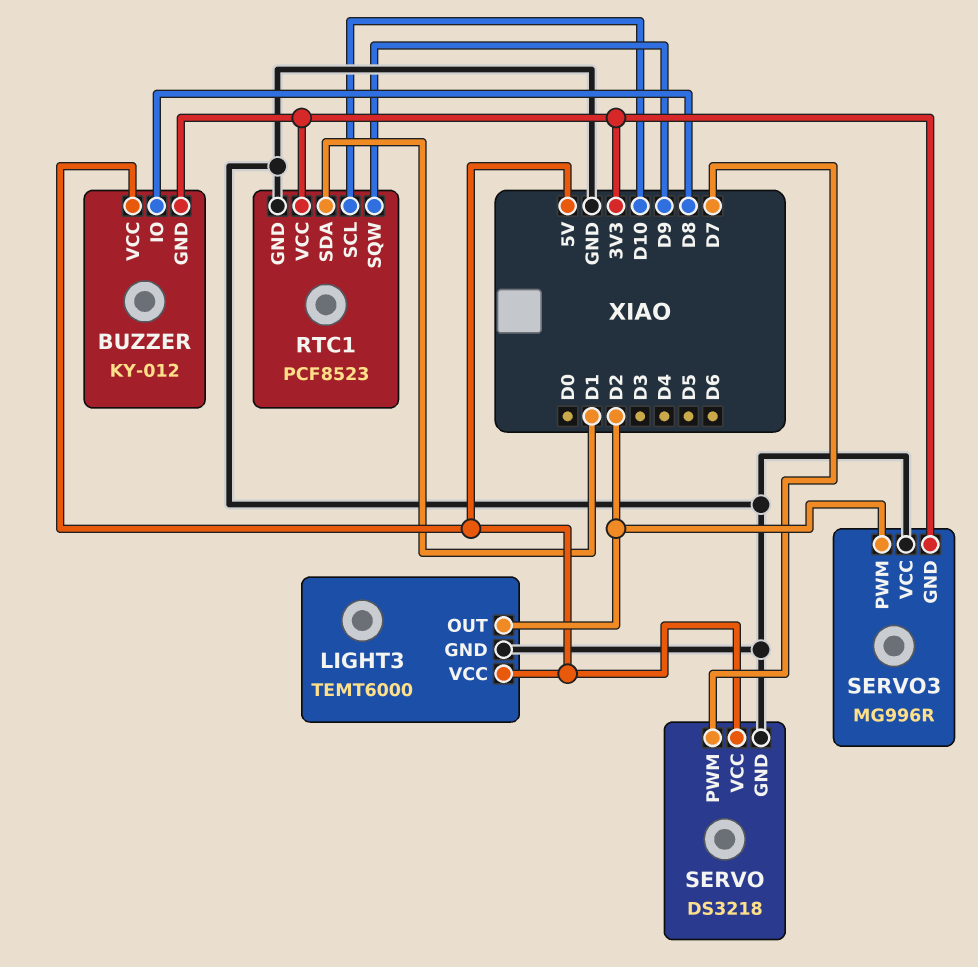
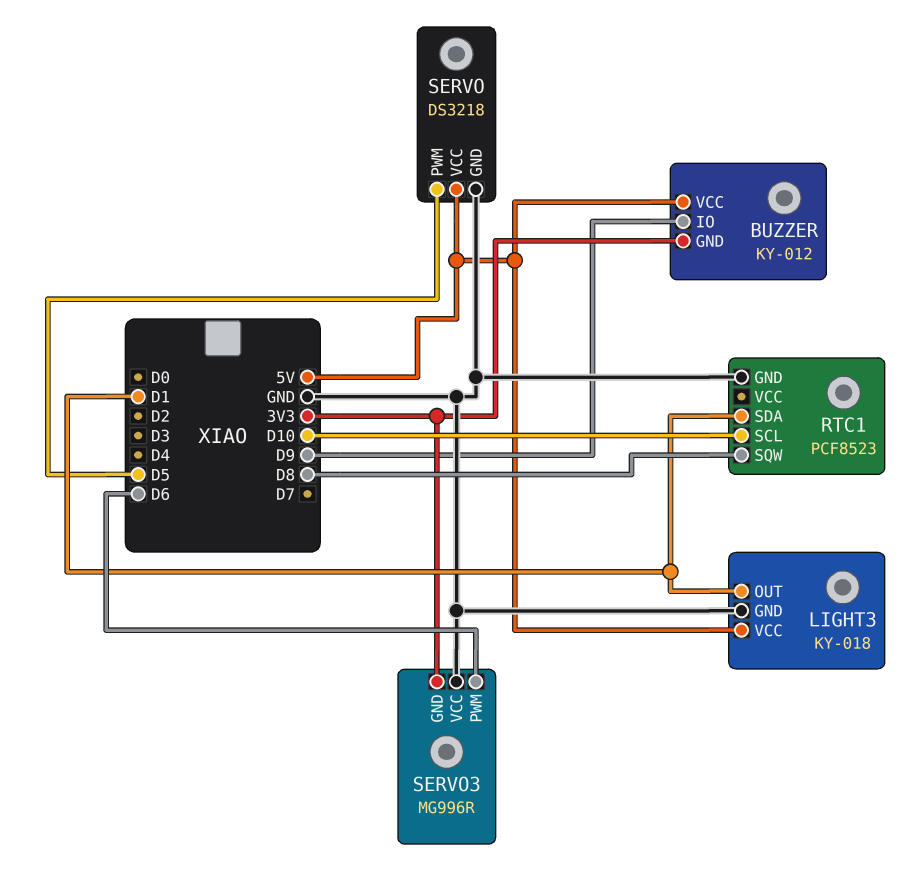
BUZZER pin IO: D8 -> D9
LIGHT3: TEMT6000 -> KY-018
LIGHT3 pin OUT: D2 -> D1
RTC1 pin SQW: D9 -> D8
RTC1 pin VCC: 3V3 -> none
SERVO pin PWM: D7 -> D5
SERVO3 pin PWM: D2 -> D6

